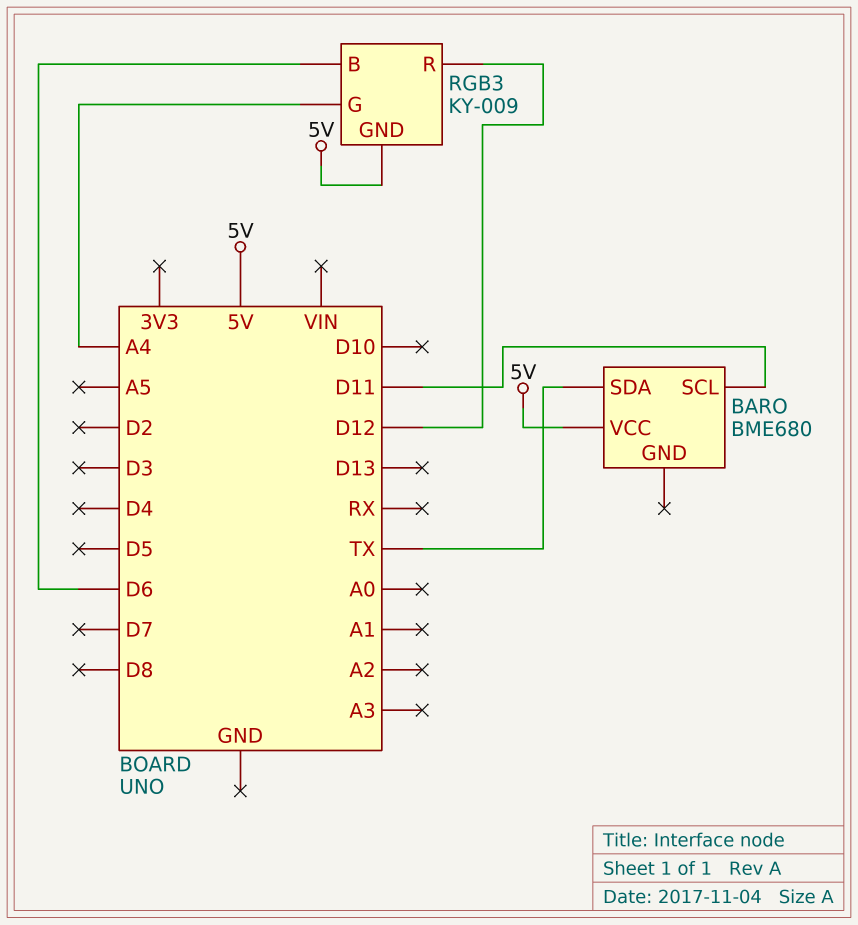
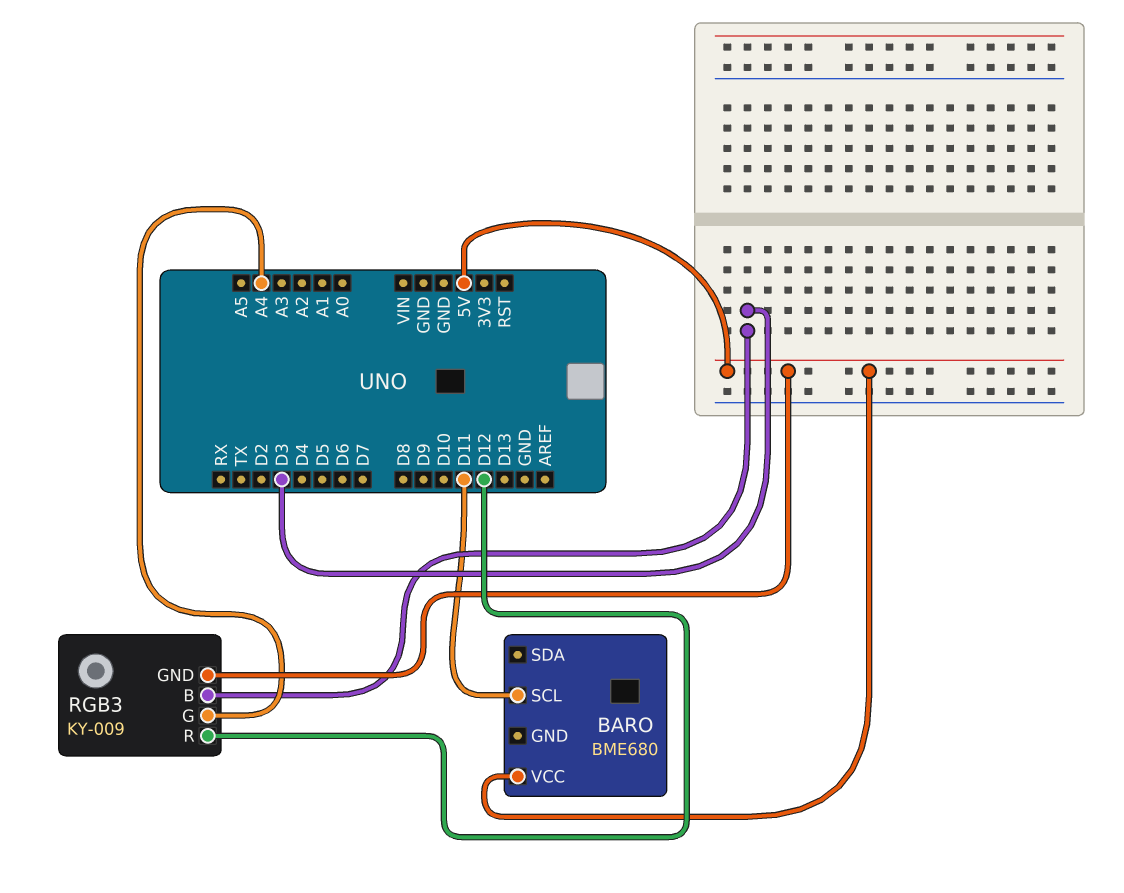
BARO pin SDA: TX -> none
RGB3 pin B: D6 -> D3

